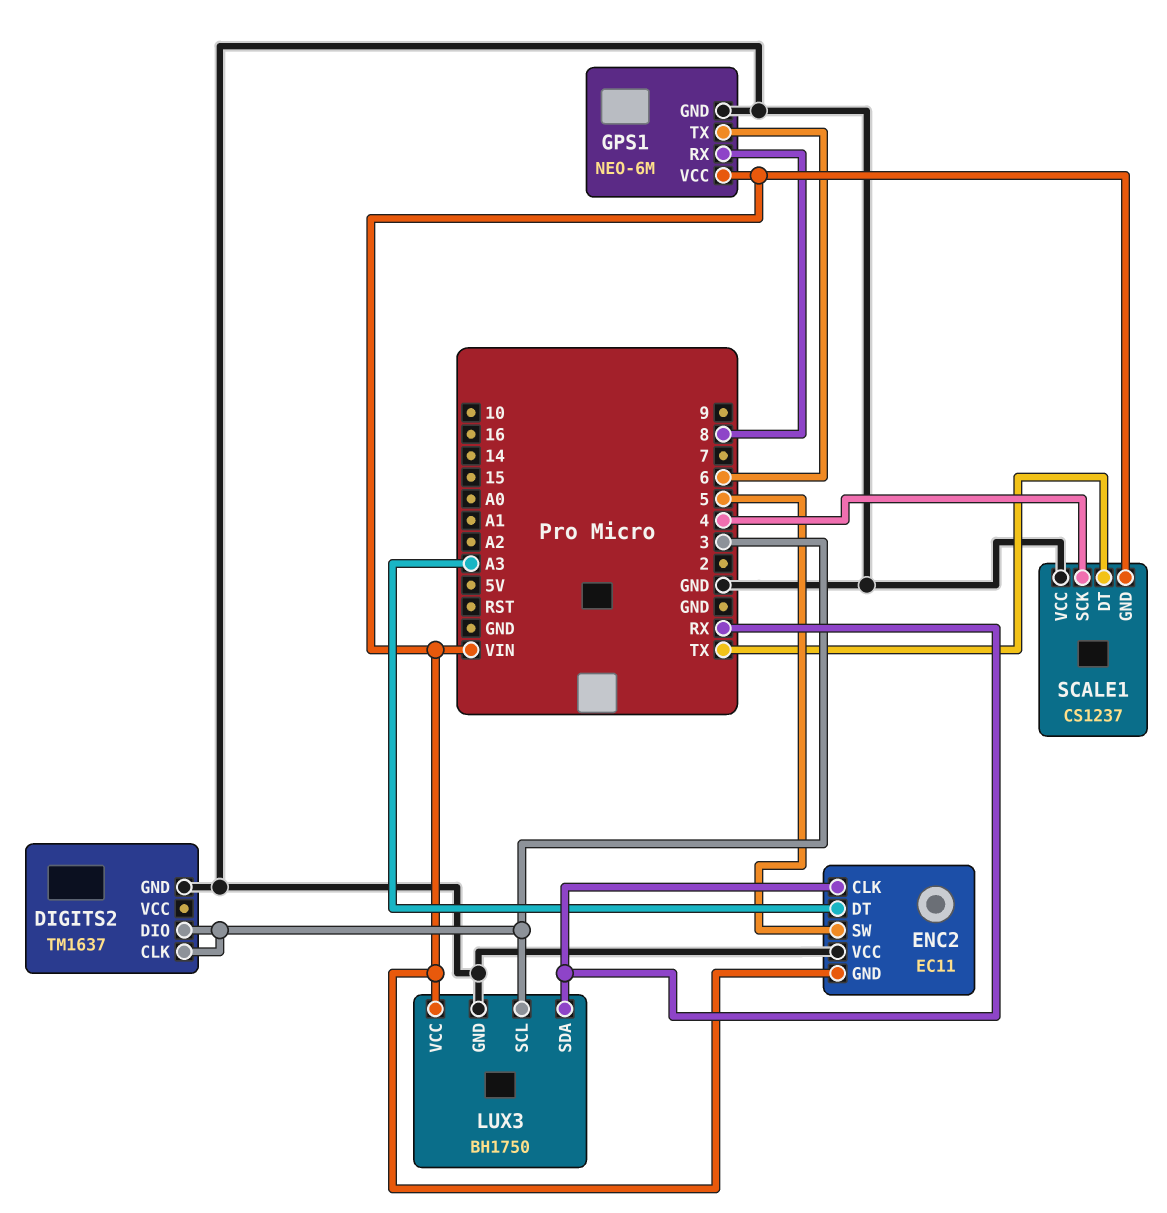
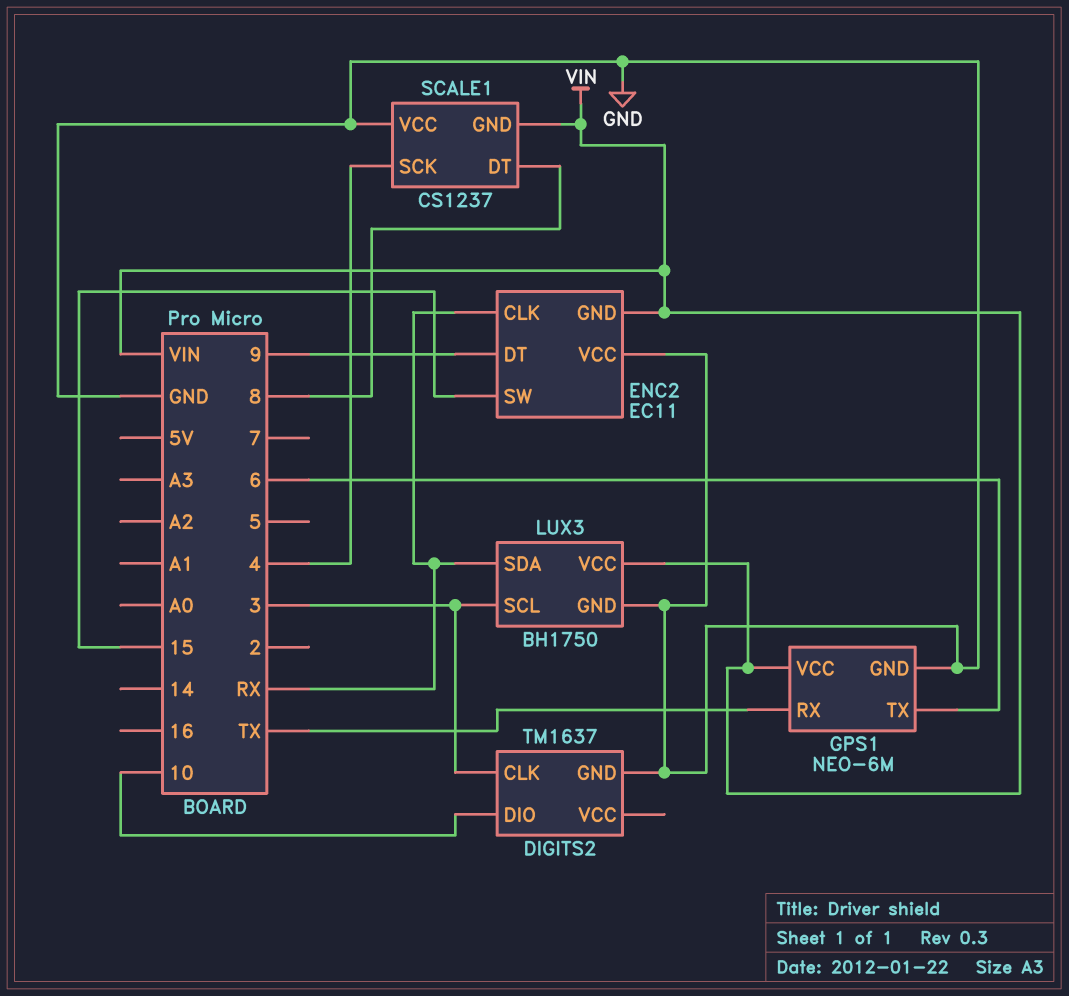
DIGITS2 pin DIO: 3 -> 10
ENC2 pin DT: A3 -> 9
ENC2 pin SW: 5 -> 15
GPS1 pin RX: 8 -> TX
SCALE1 pin DT: TX -> 8

